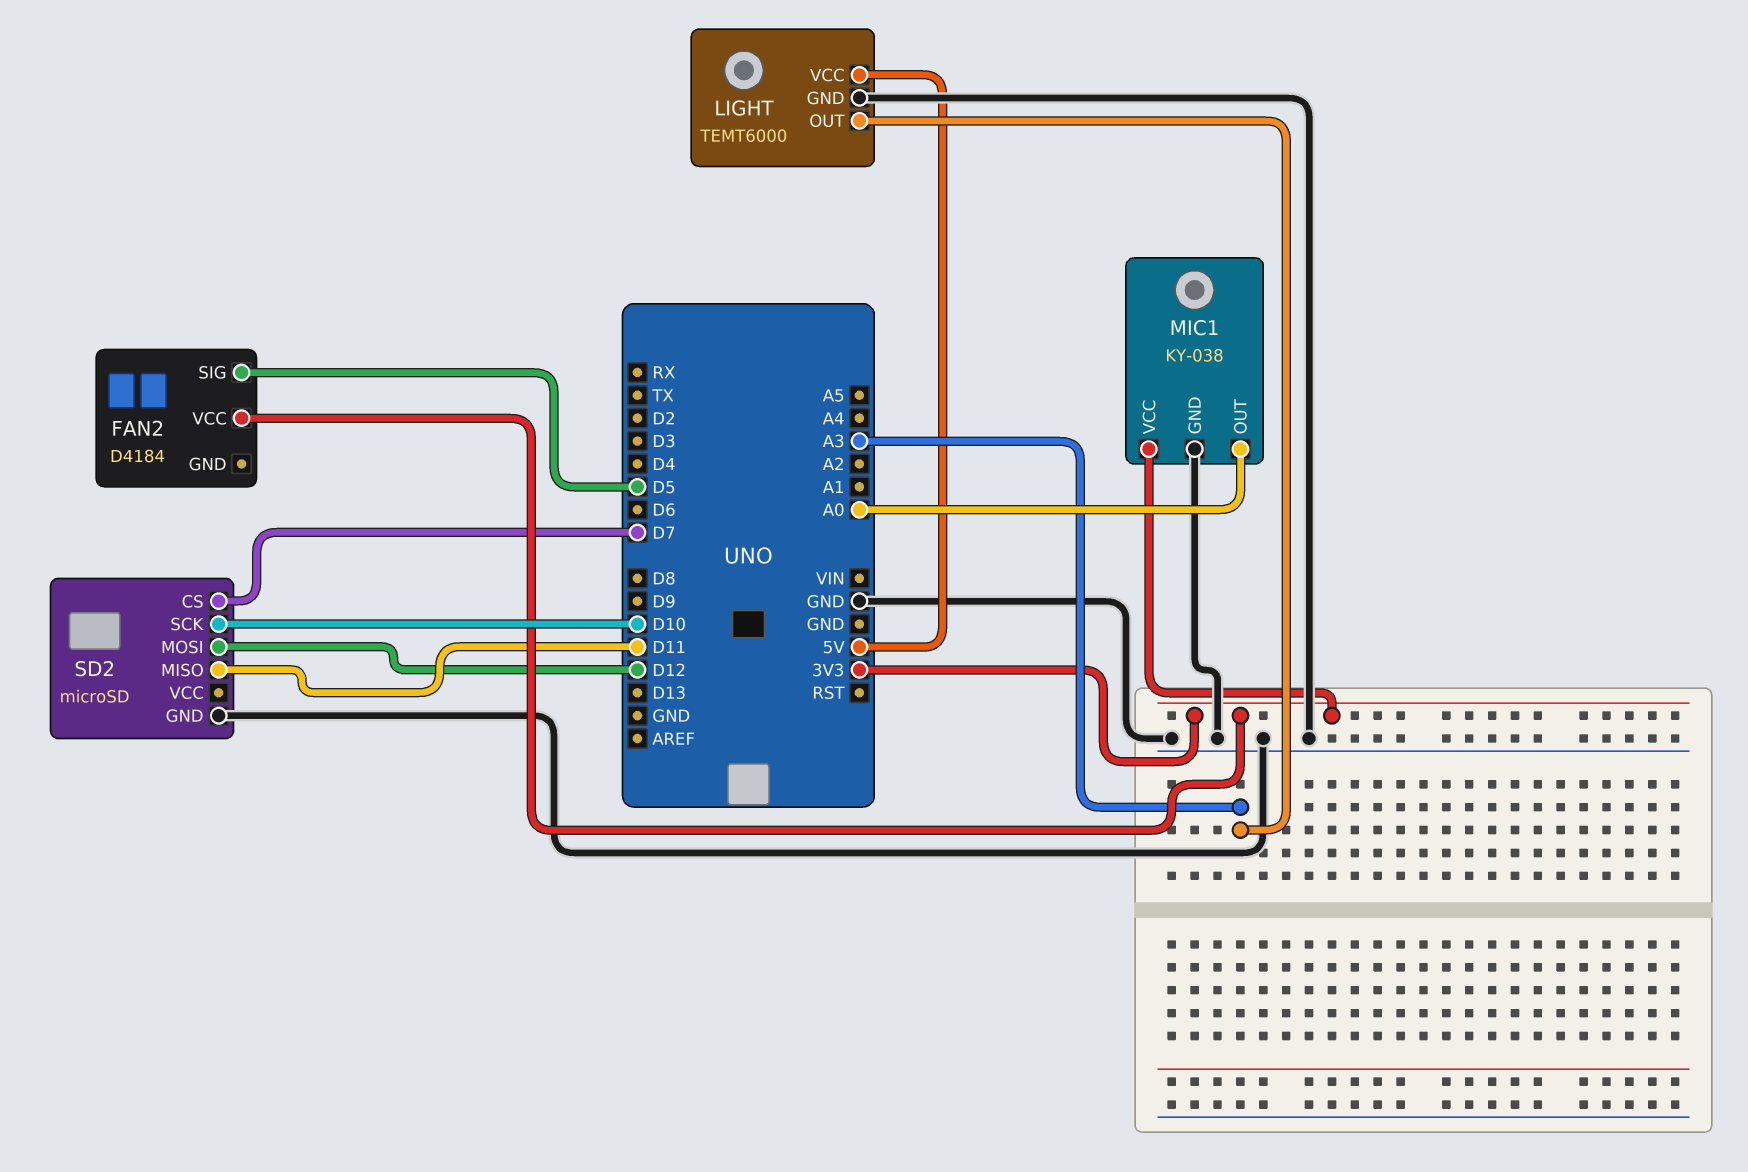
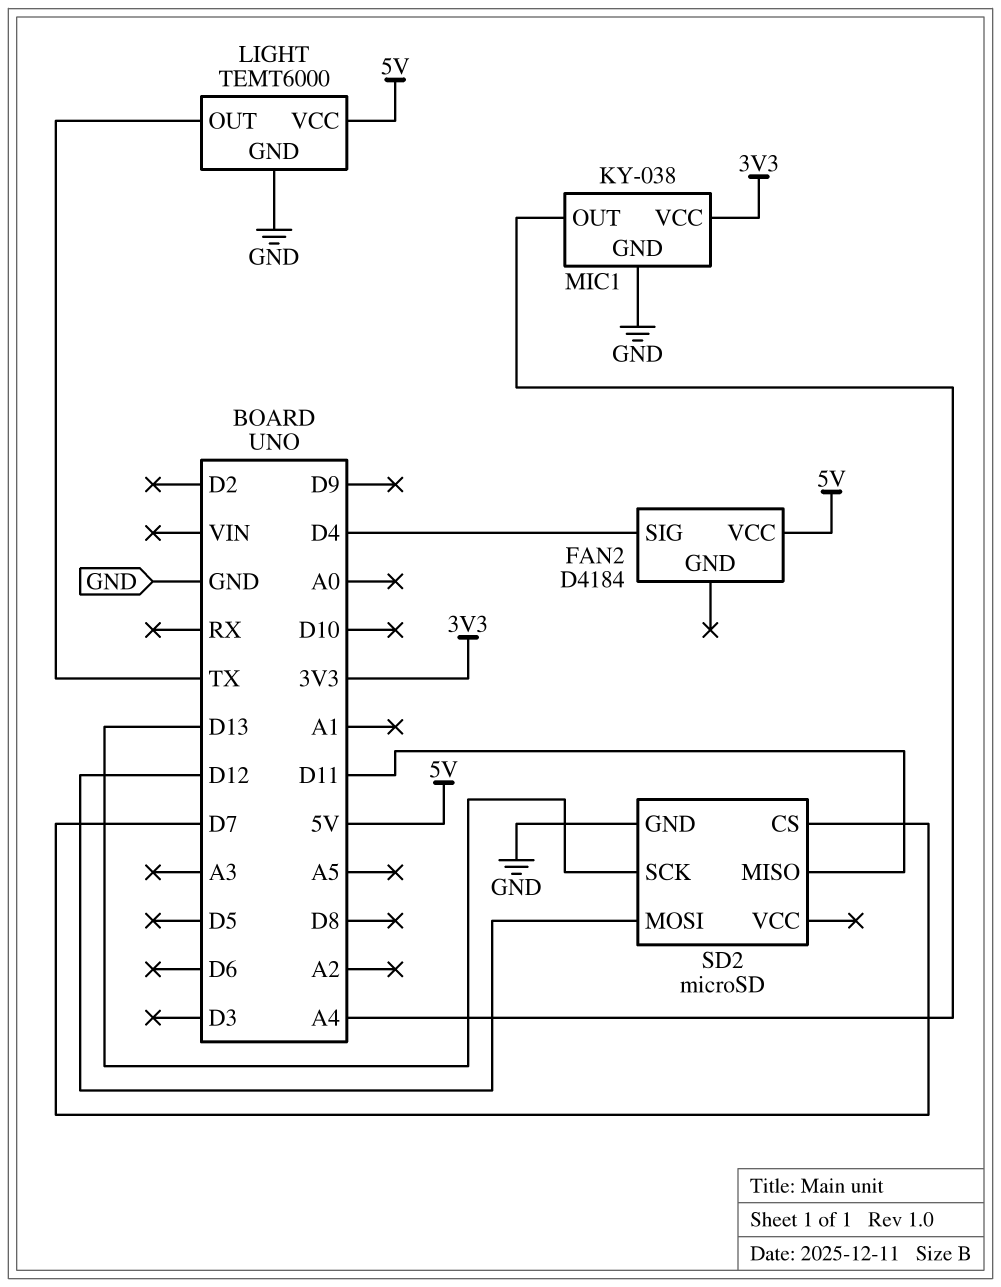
FAN2 pin SIG: D5 -> D4
FAN2 pin VCC: 3V3 -> 5V
LIGHT pin OUT: A3 -> TX
MIC1 pin OUT: A0 -> A4
SD2 pin SCK: D10 -> D13

